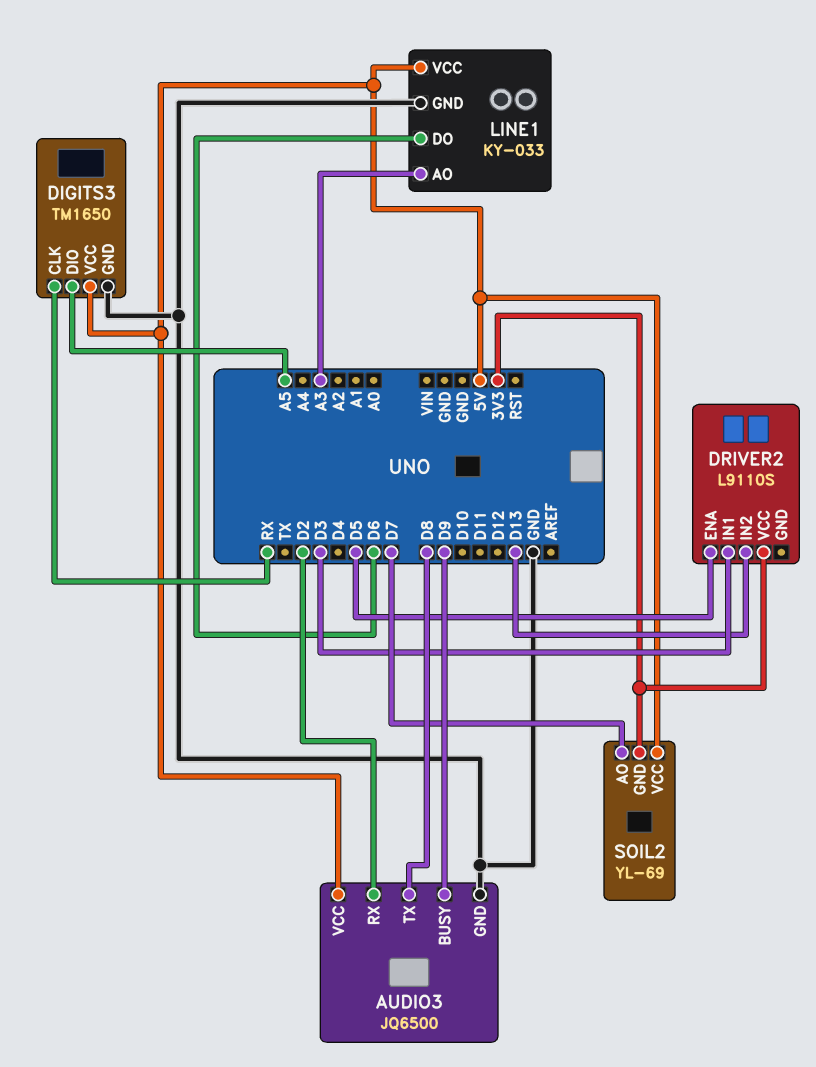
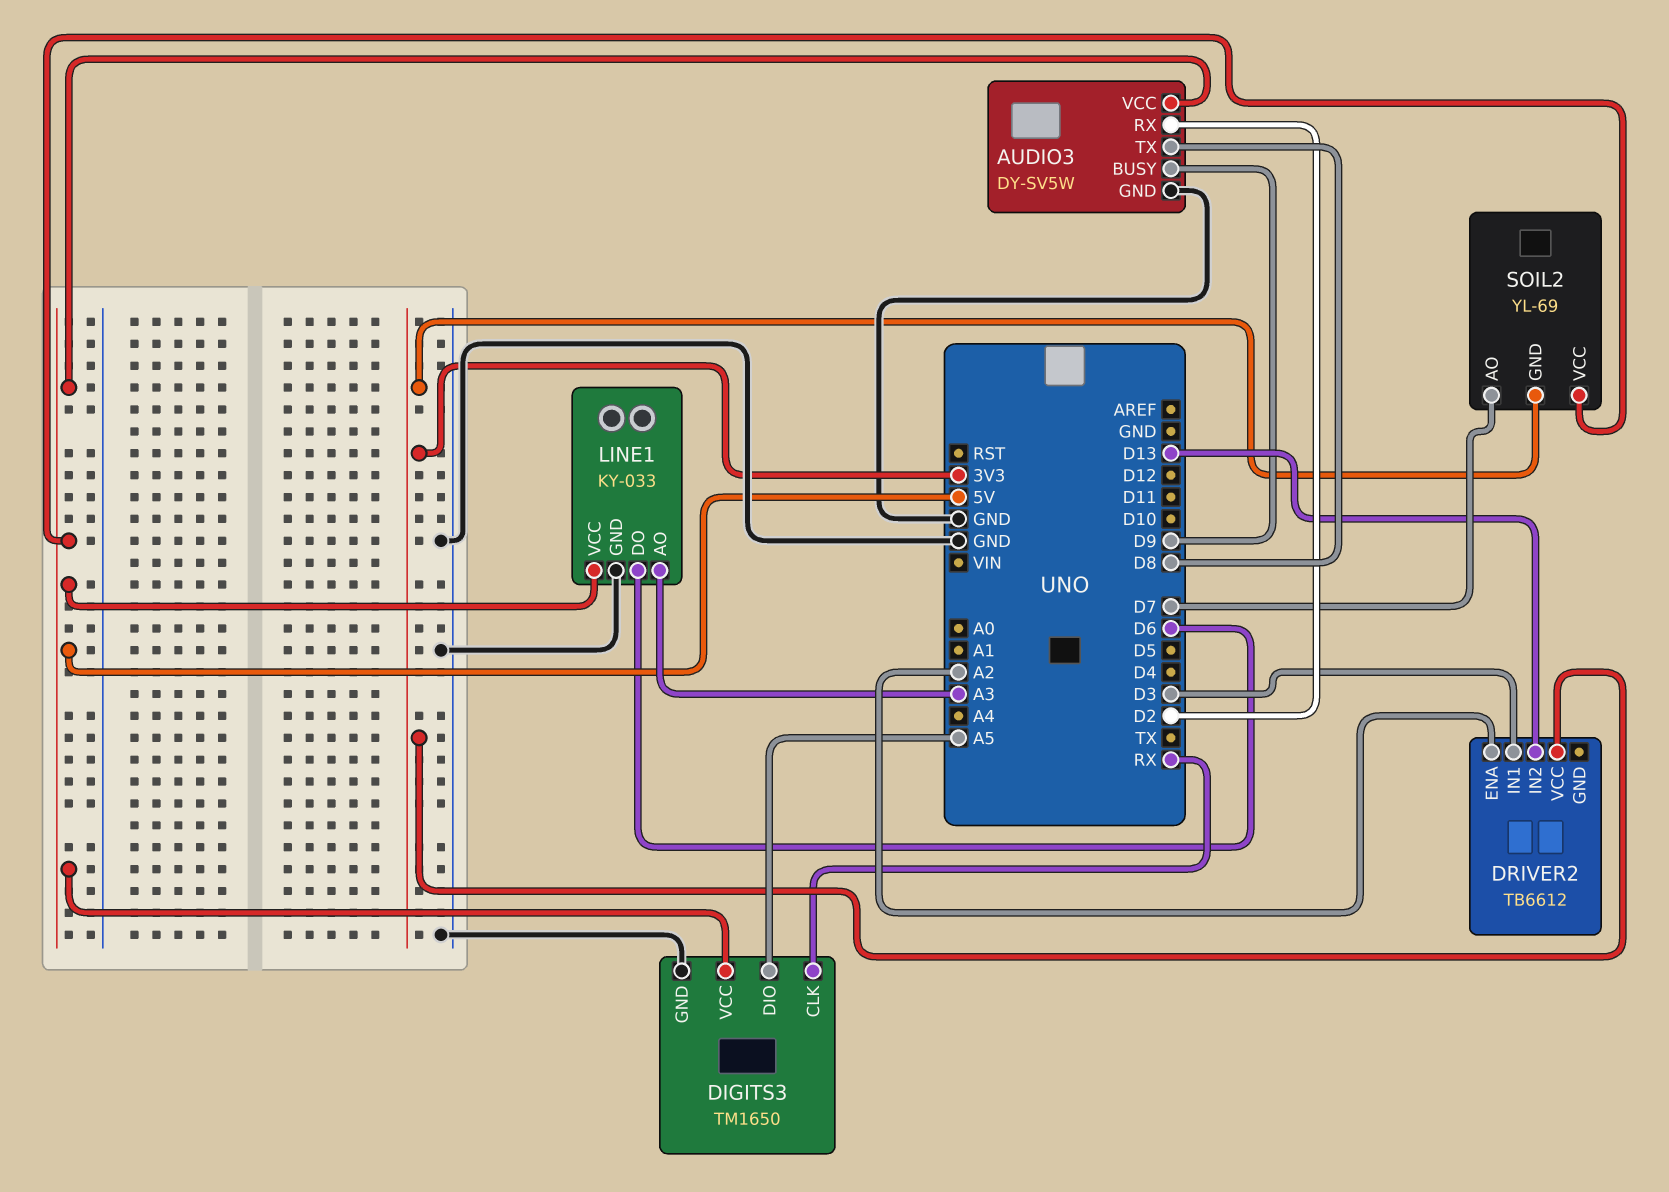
AUDIO3: JQ6500 -> DY-SV5W
DRIVER2: L9110S -> TB6612
DRIVER2 pin ENA: D5 -> A2

